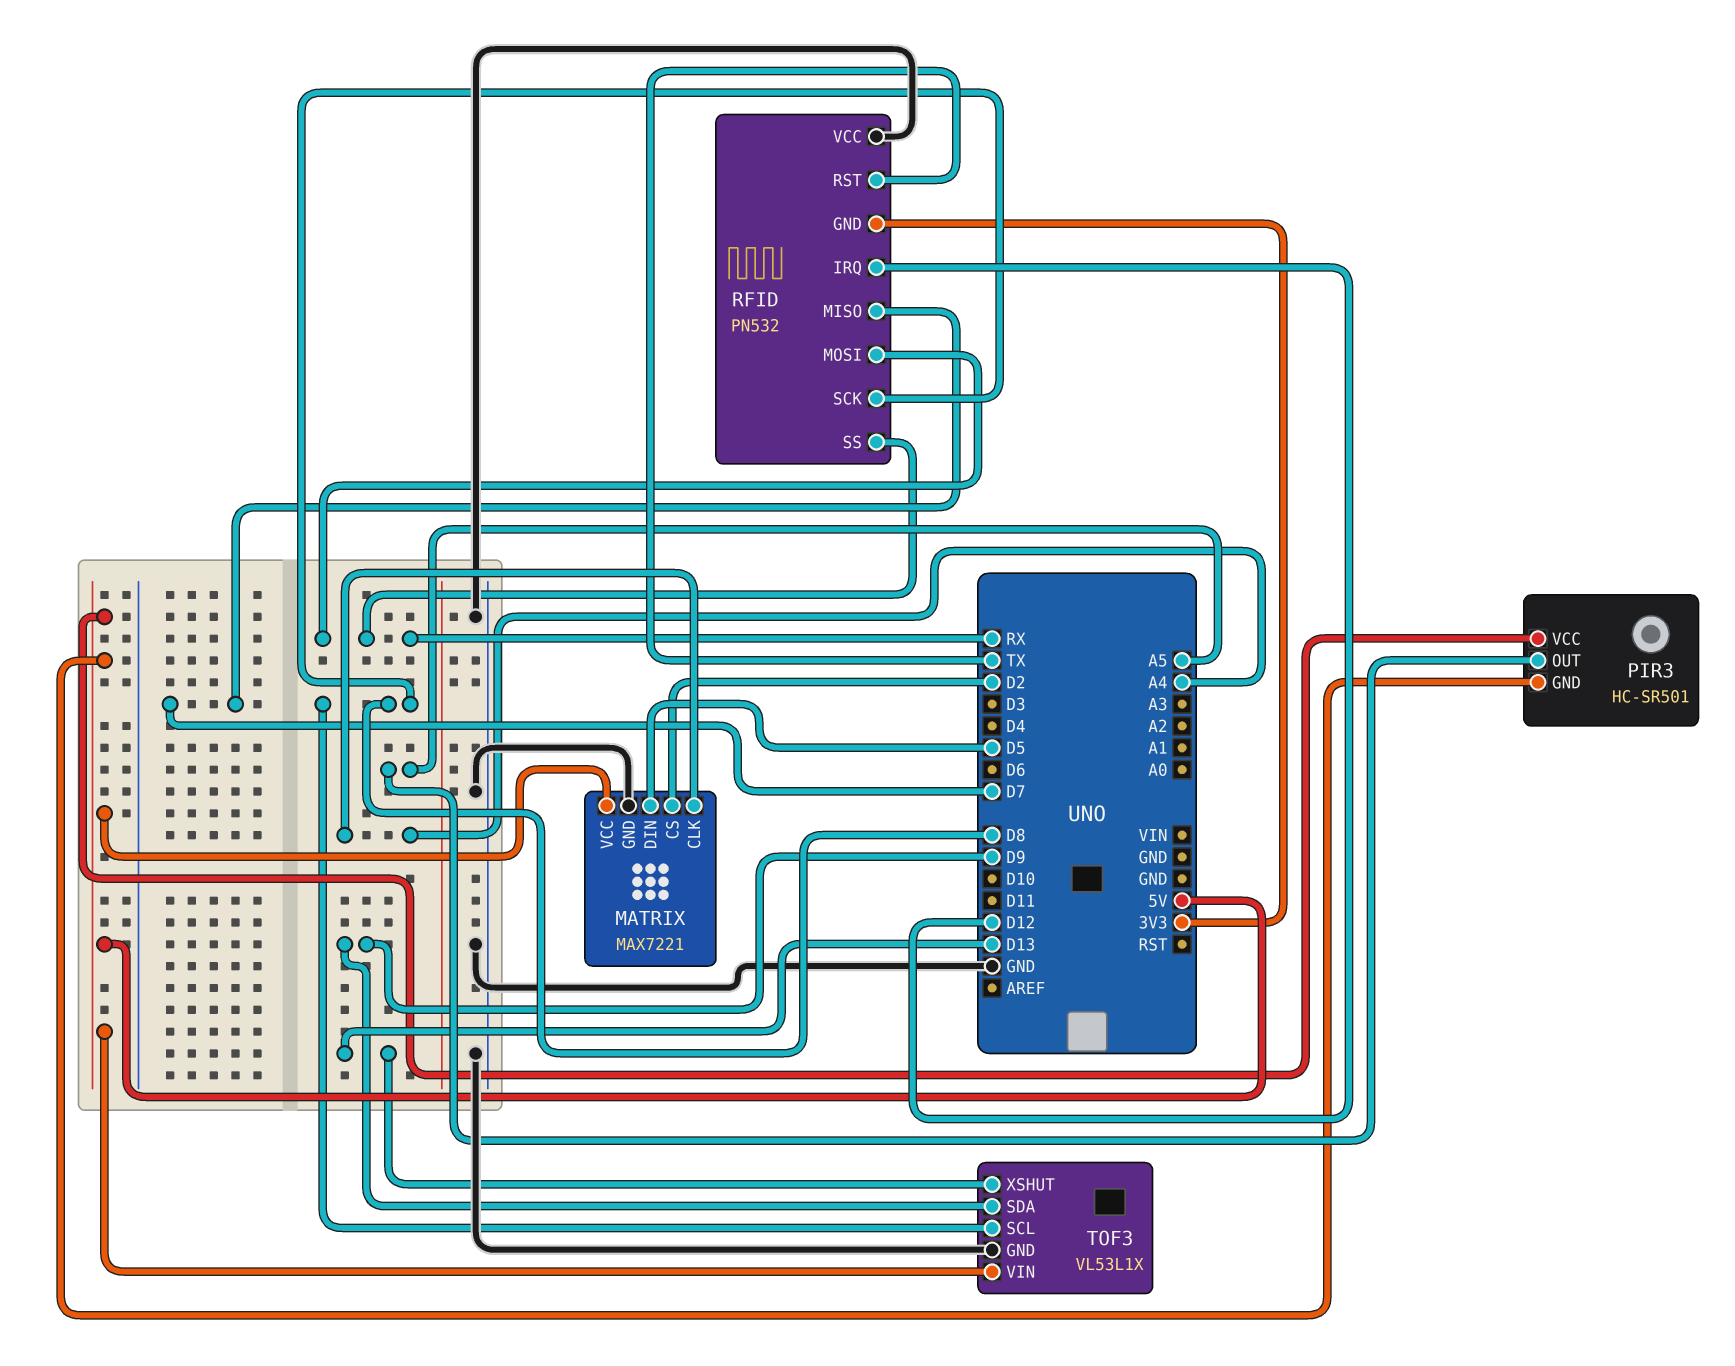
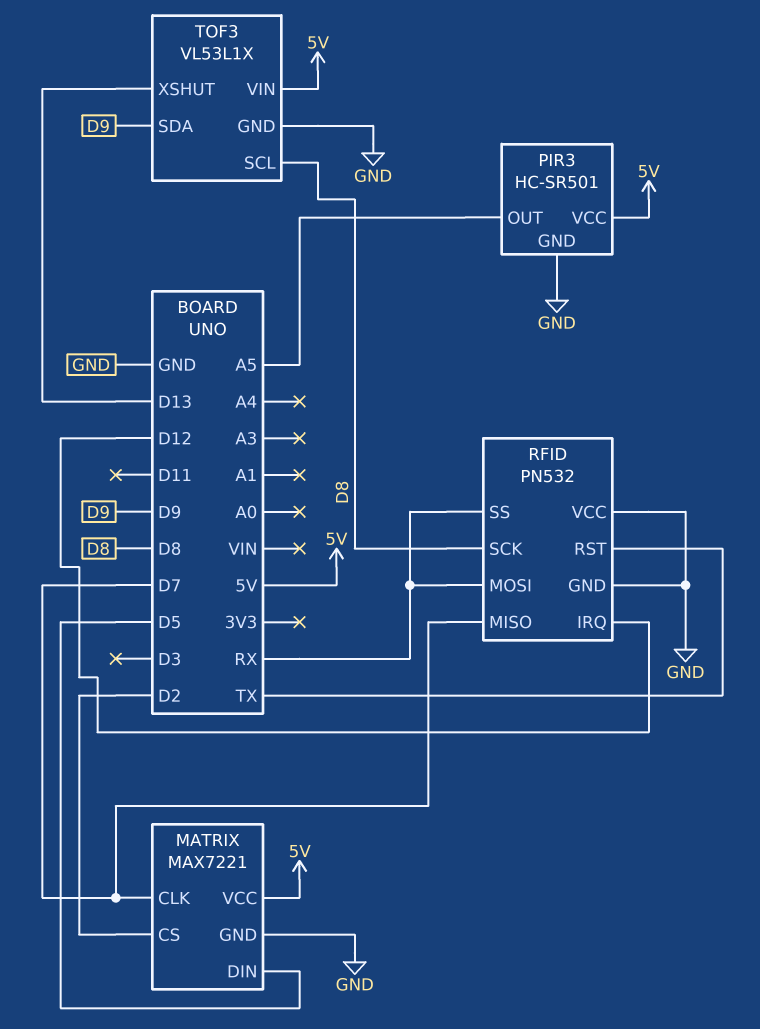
MATRIX pin CLK: A4 -> D7
PIR3 pin GND: 5V -> GND
RFID pin GND: 3V3 -> GND

